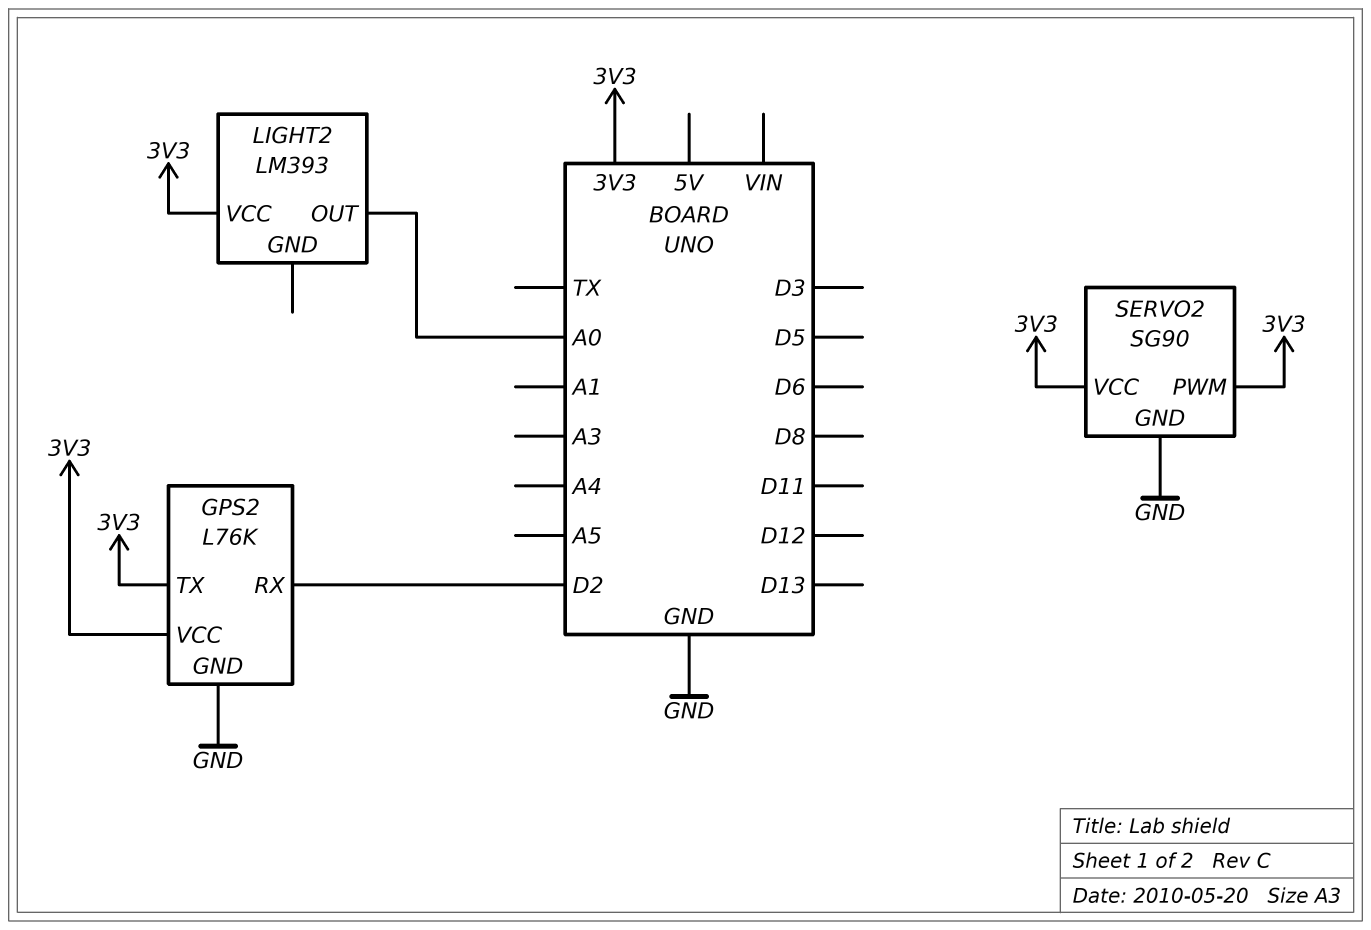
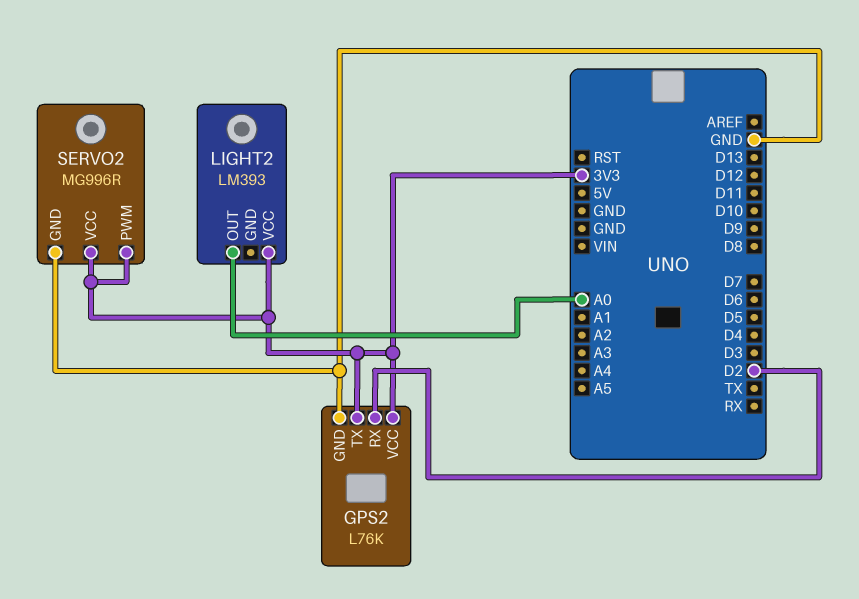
SERVO2: SG90 -> MG996R

